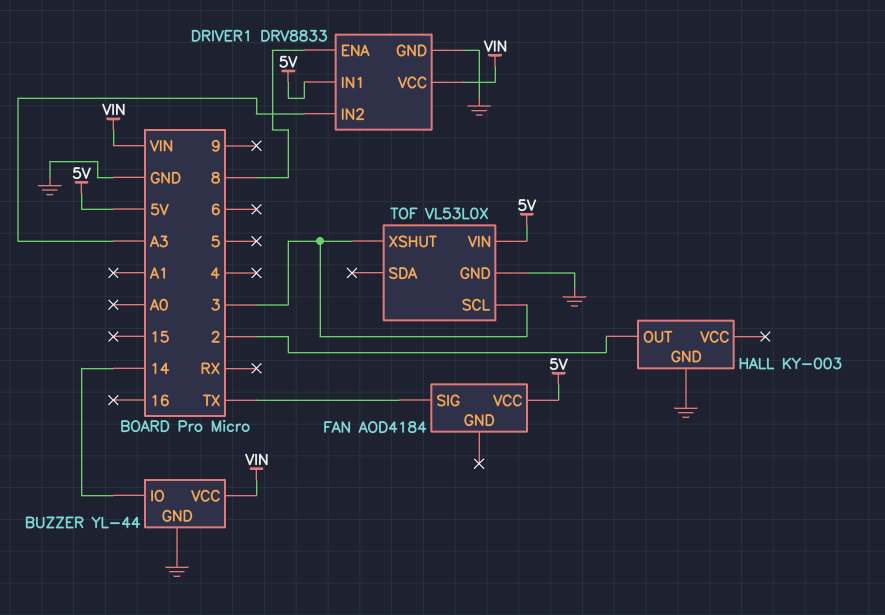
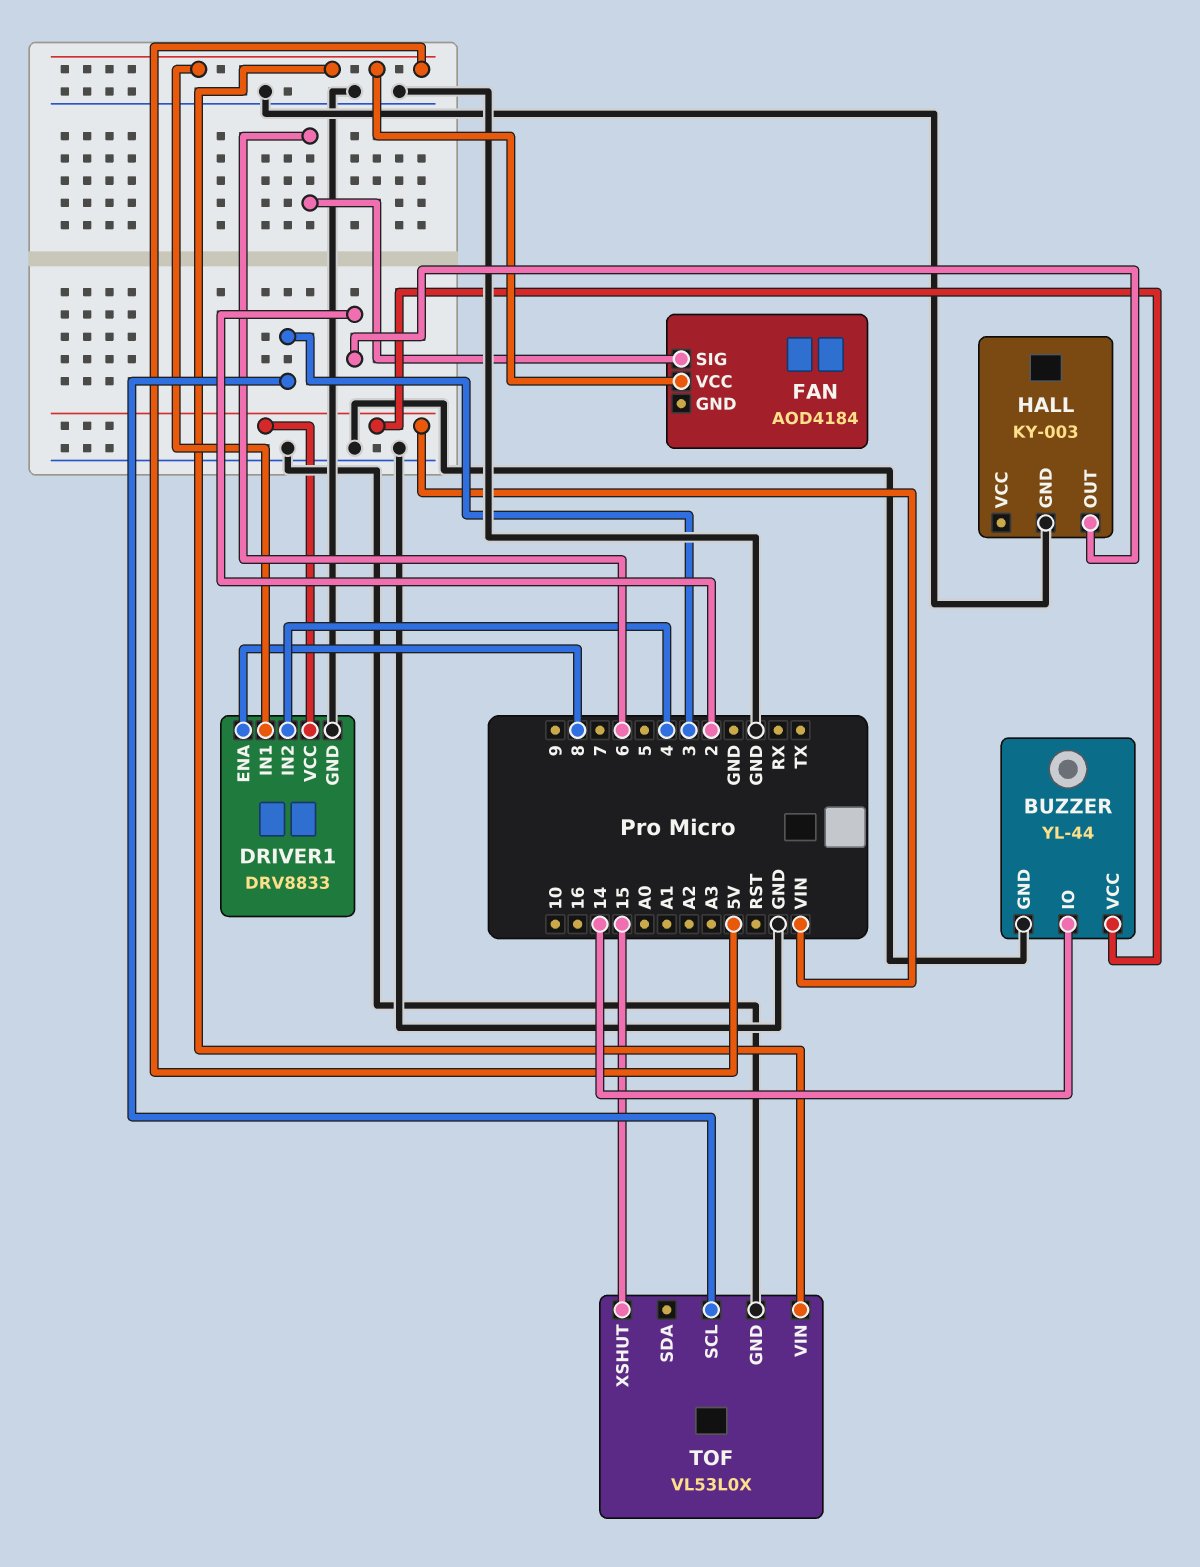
DRIVER1 pin IN2: A3 -> 4
FAN pin SIG: TX -> 6
TOF pin XSHUT: 3 -> 15

